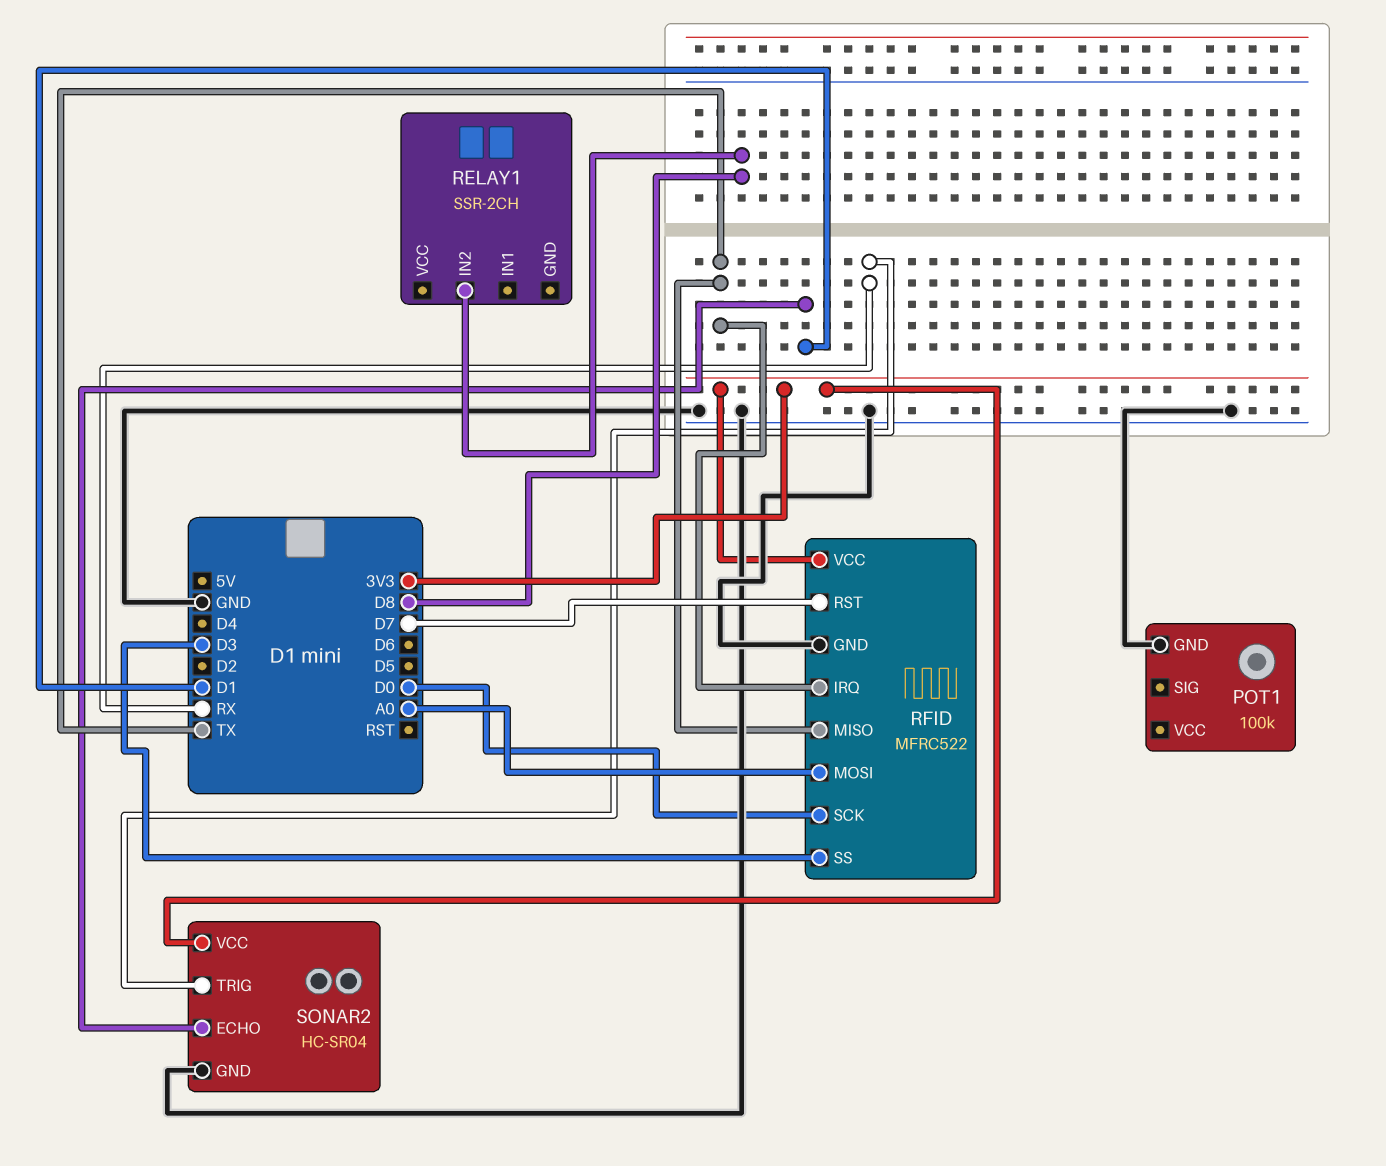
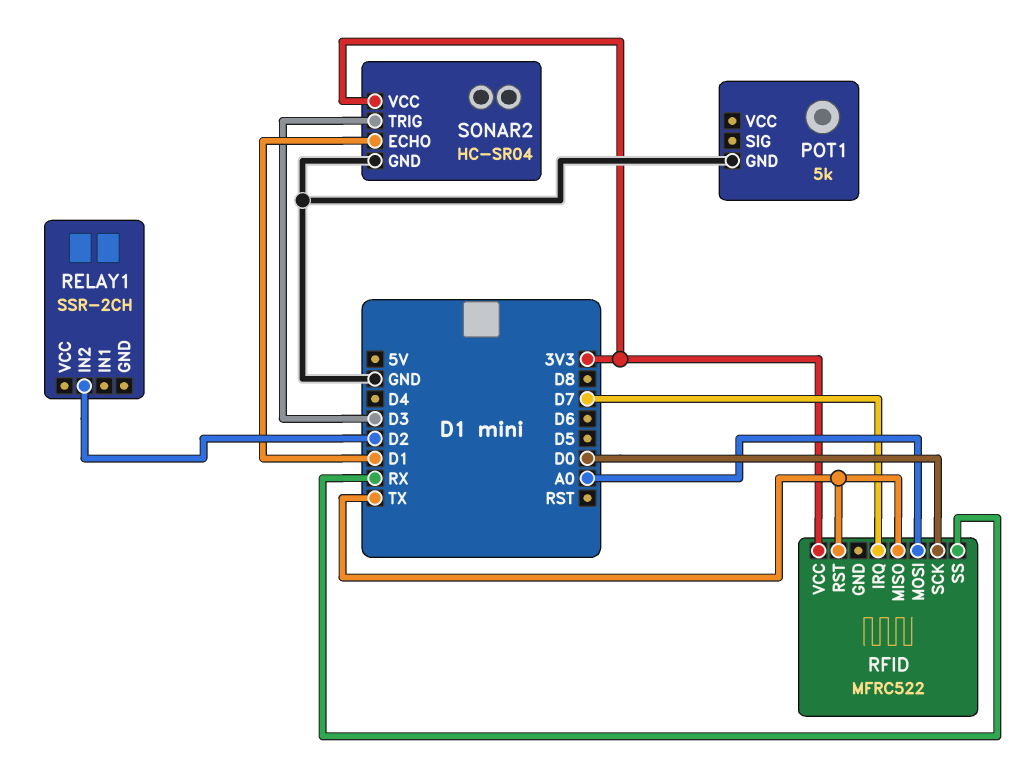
POT1: 100k -> 5k
RELAY1 pin IN2: D8 -> D2
RFID pin GND: GND -> none
RFID pin IRQ: TX -> D7
RFID pin RST: D7 -> TX
RFID pin SS: D3 -> RX
SONAR2 pin TRIG: RX -> D3

